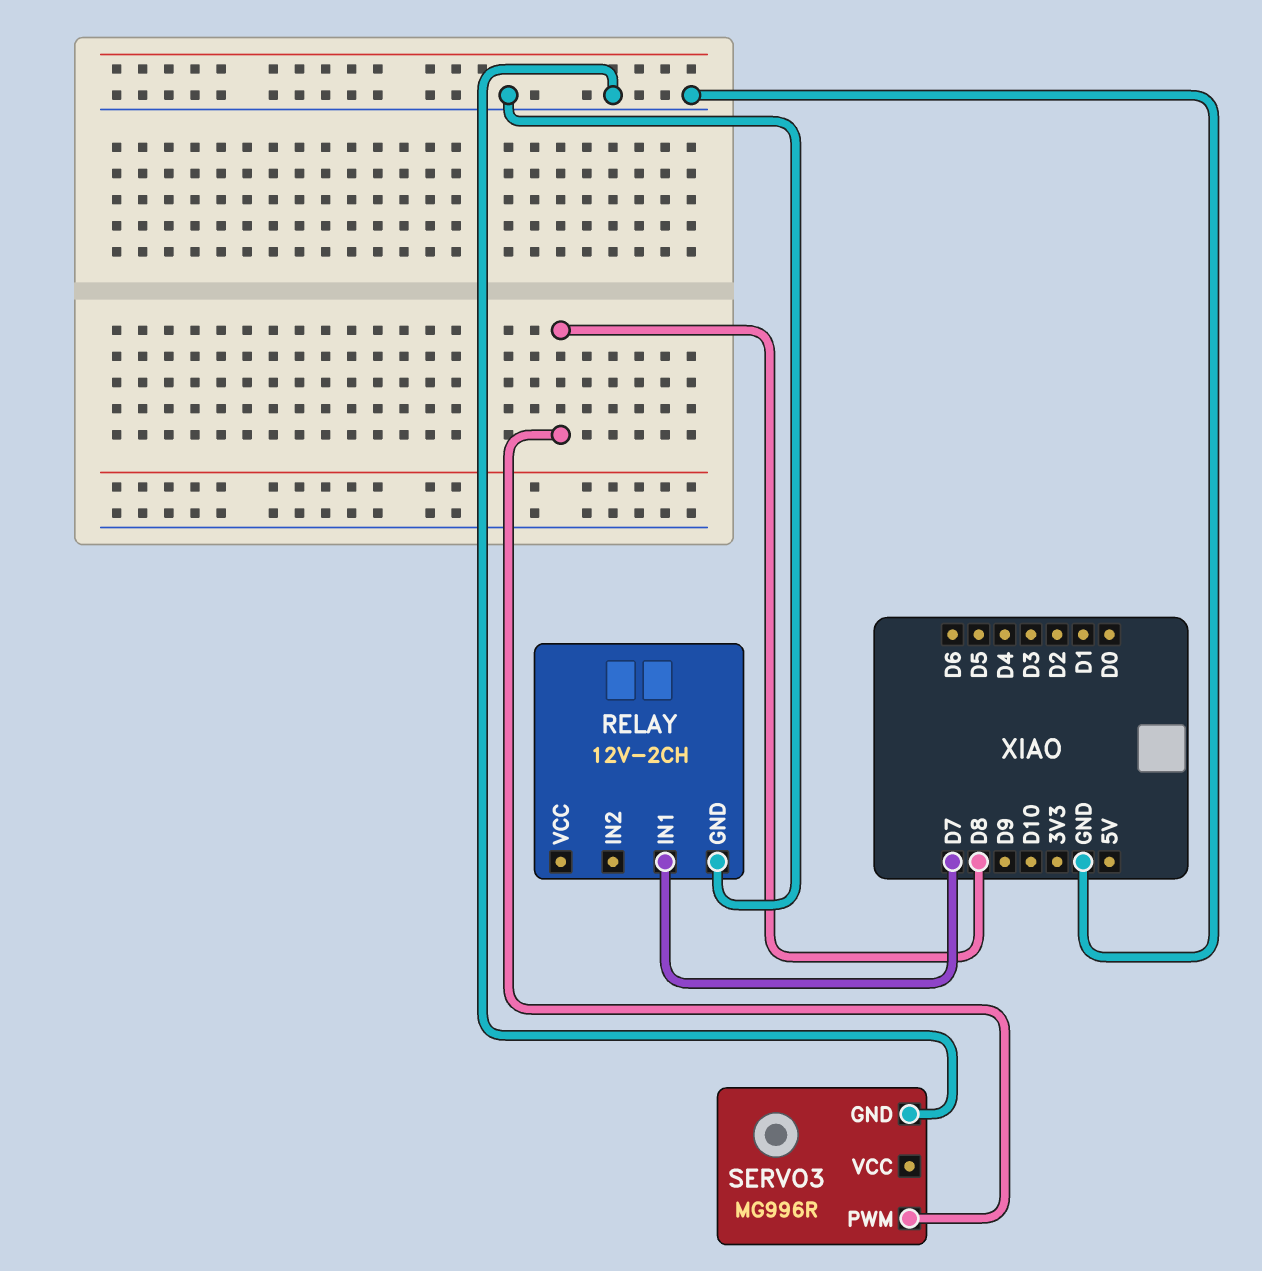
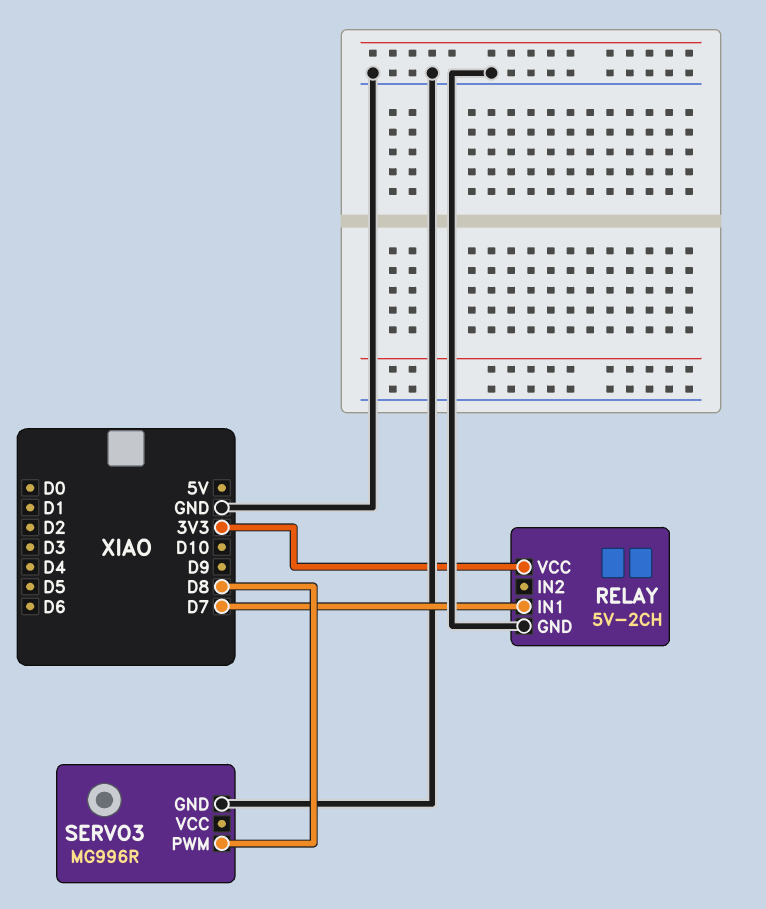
RELAY: 12V-2CH -> 5V-2CH
RELAY pin VCC: none -> 3V3

